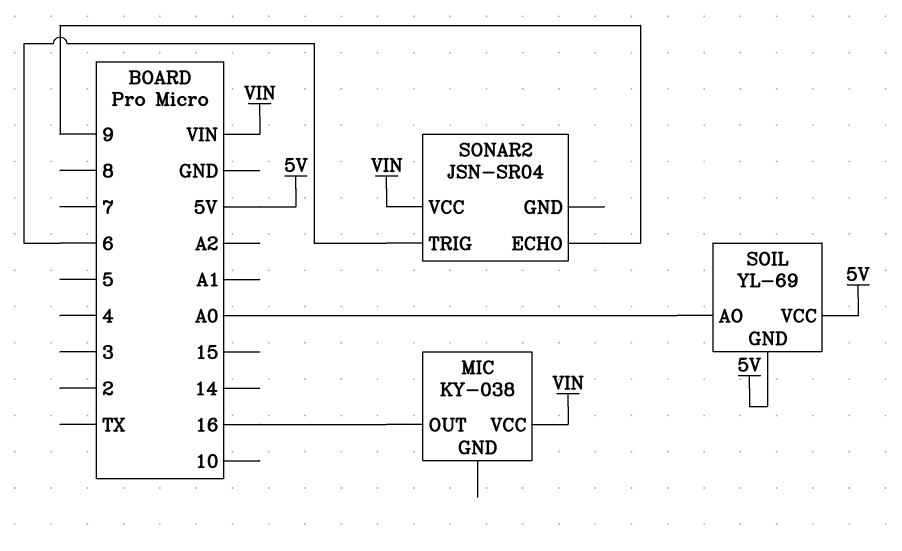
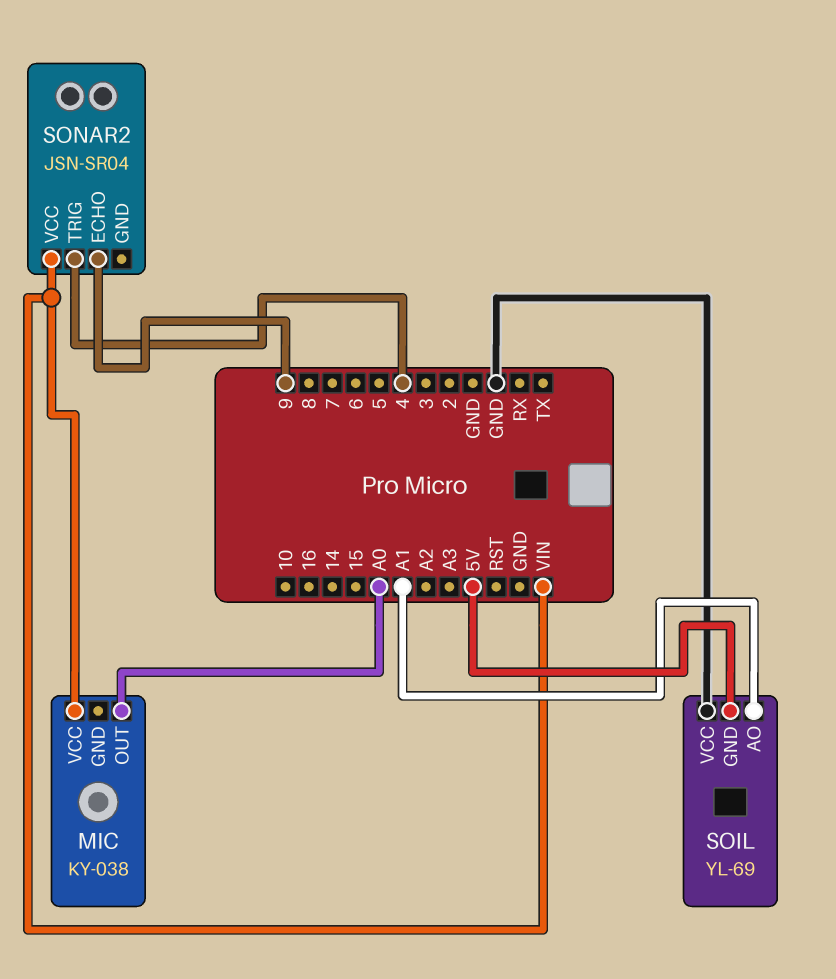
MIC pin OUT: 16 -> A0
SOIL pin AO: A0 -> A1
SOIL pin VCC: 5V -> GND
SONAR2 pin TRIG: 6 -> 4

